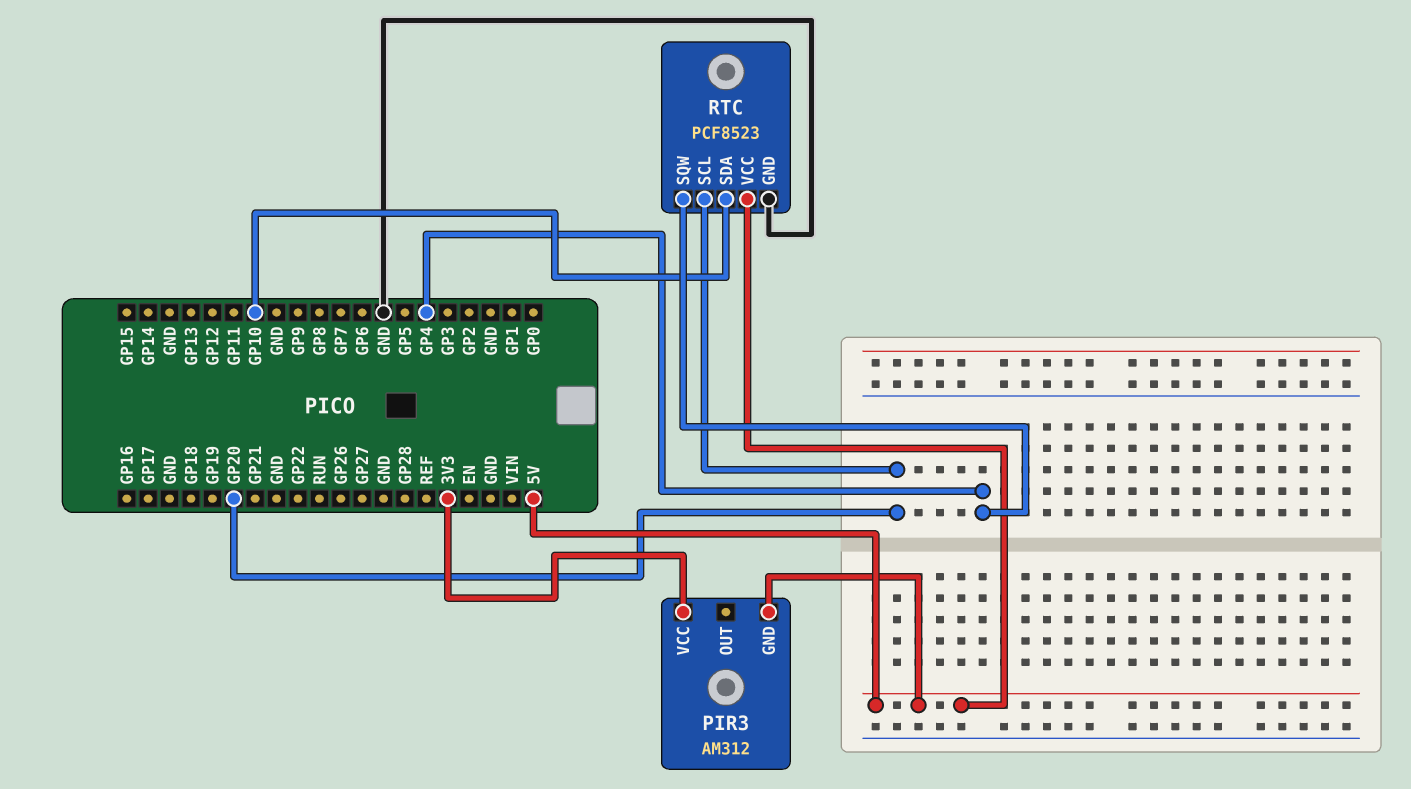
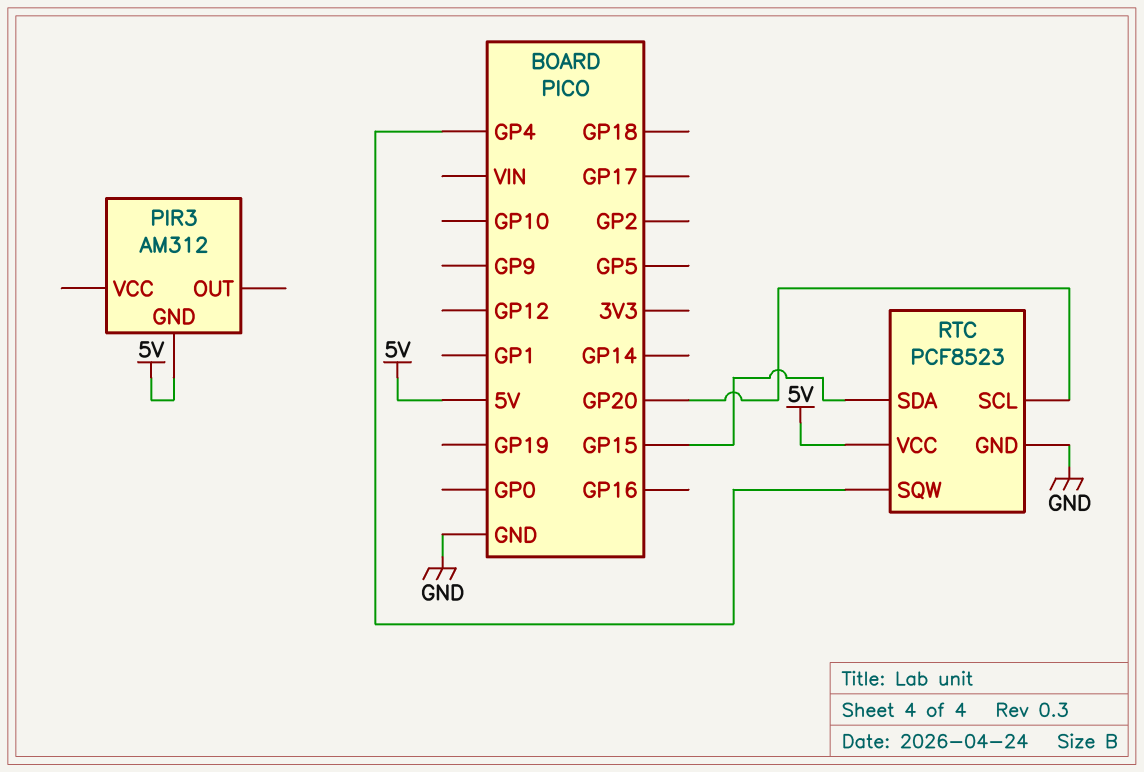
PIR3 pin VCC: 3V3 -> none
RTC pin SDA: GP10 -> GP15

